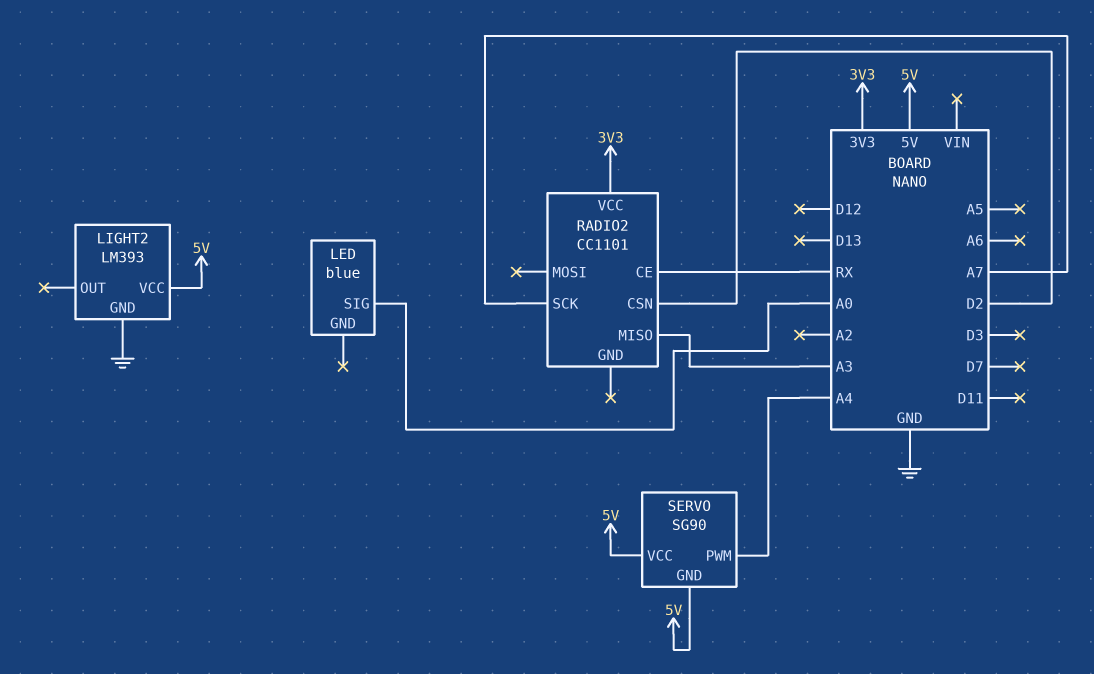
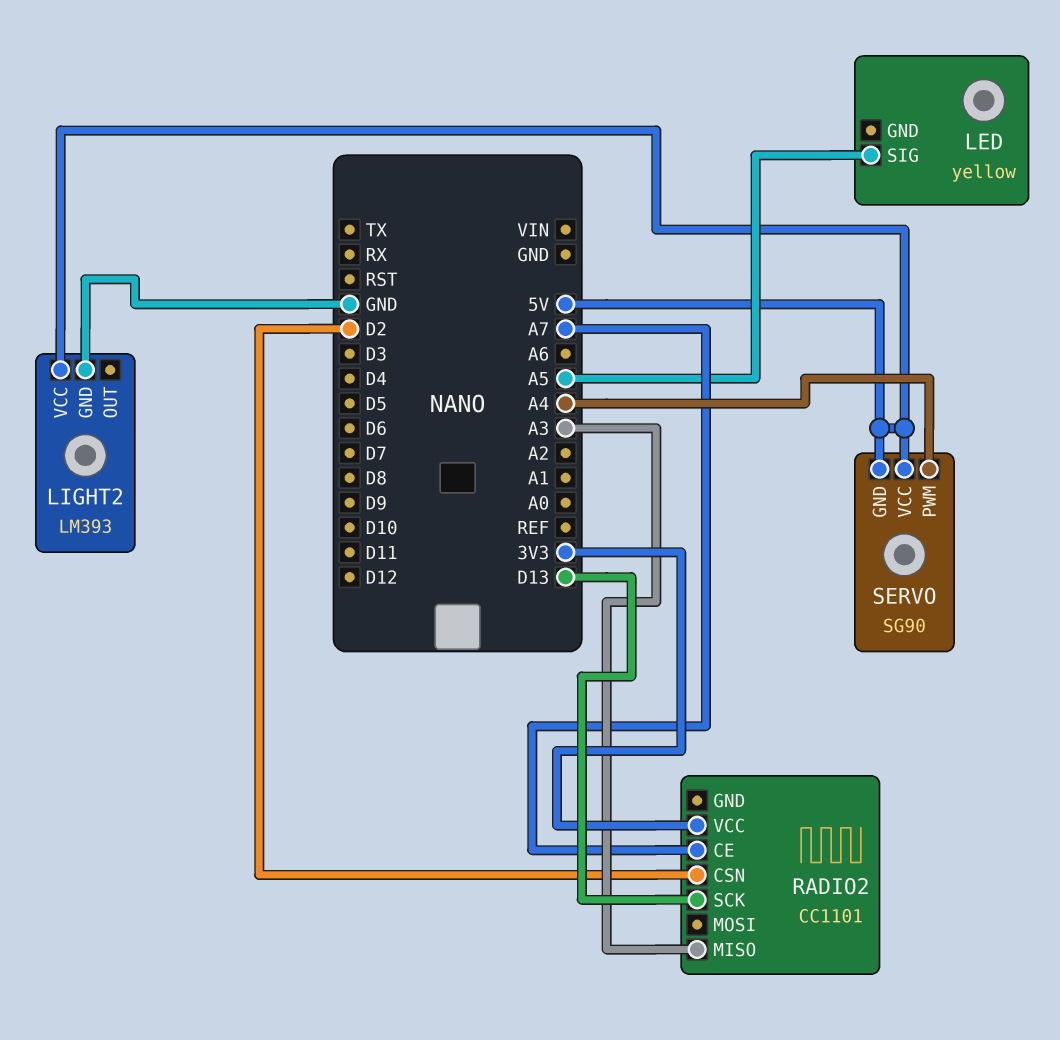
LED: blue -> yellow
LED pin SIG: A0 -> A5
RADIO2 pin CE: RX -> A7
RADIO2 pin SCK: A7 -> D13

